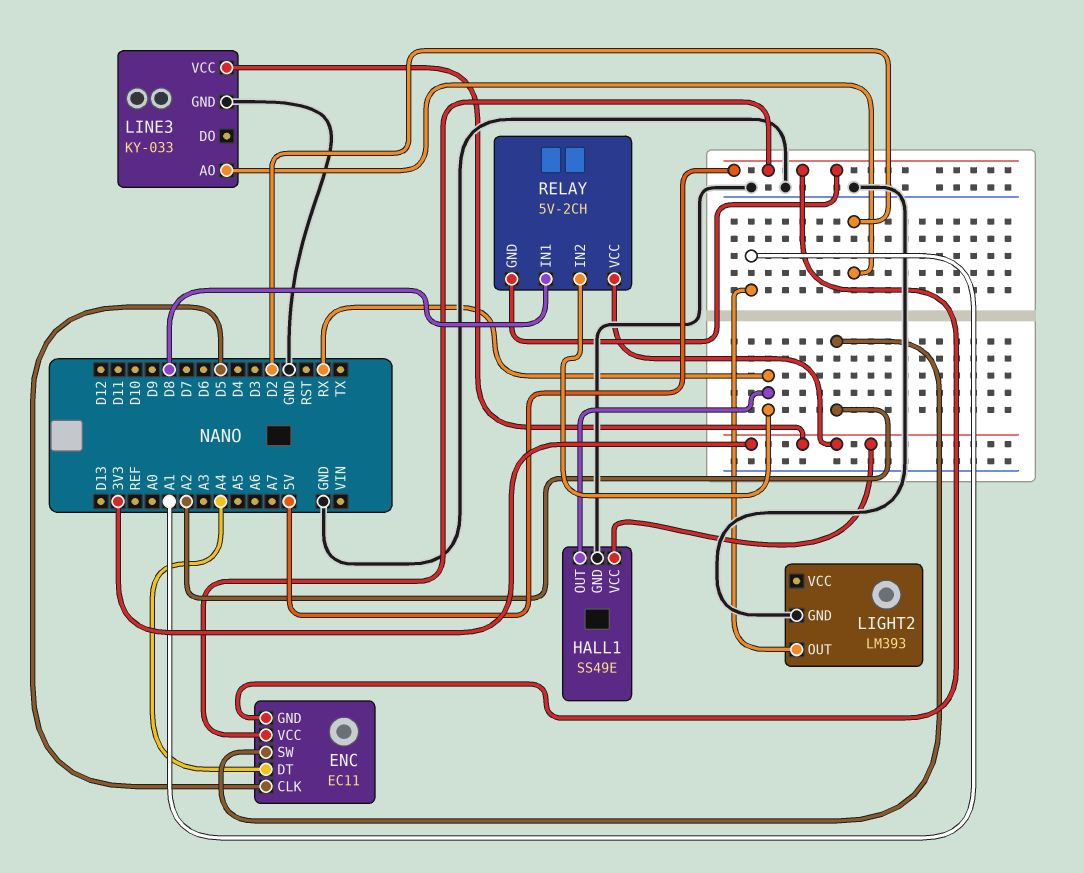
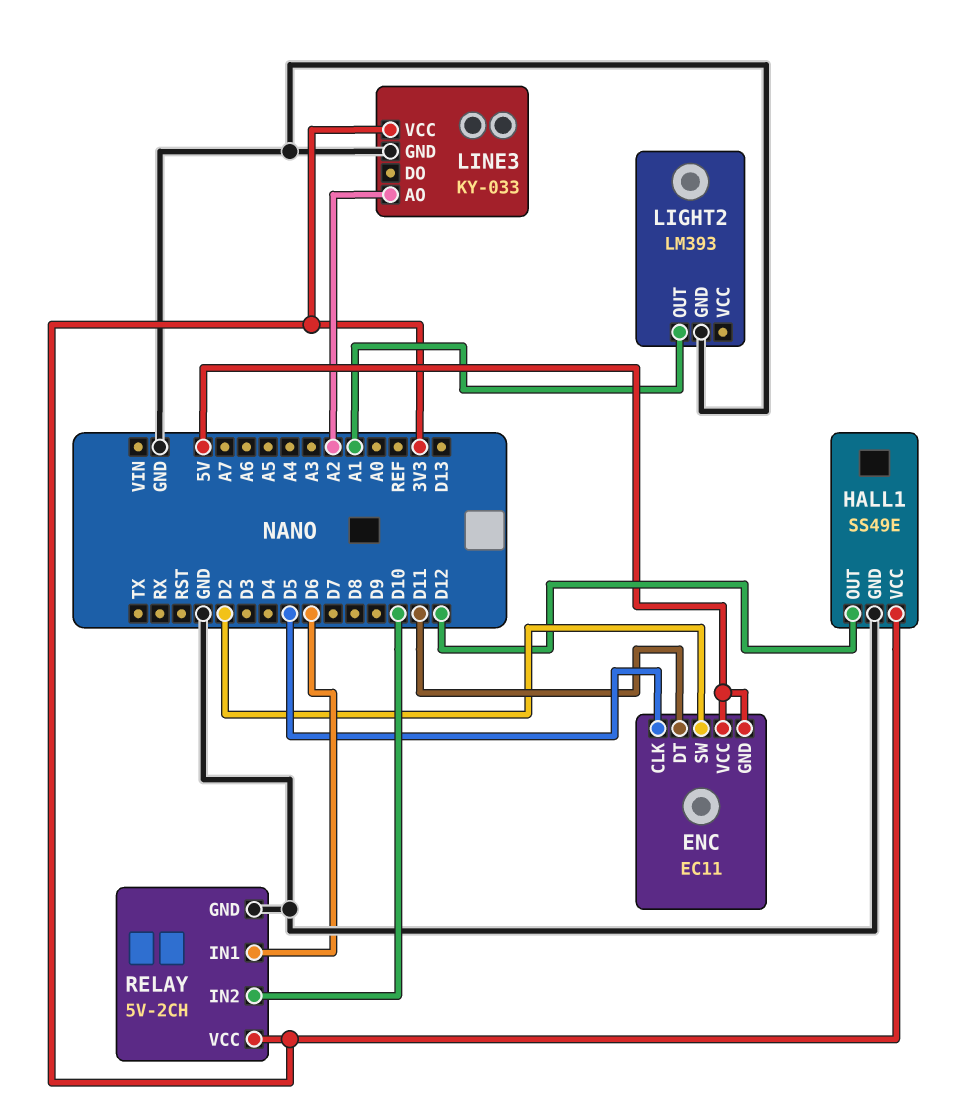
ENC pin DT: A4 -> D11
ENC pin SW: A2 -> D2
HALL1 pin OUT: RX -> D12
LINE3 pin AO: D2 -> A2
RELAY pin GND: 5V -> GND
RELAY pin IN1: D8 -> D6
RELAY pin IN2: RX -> D10

